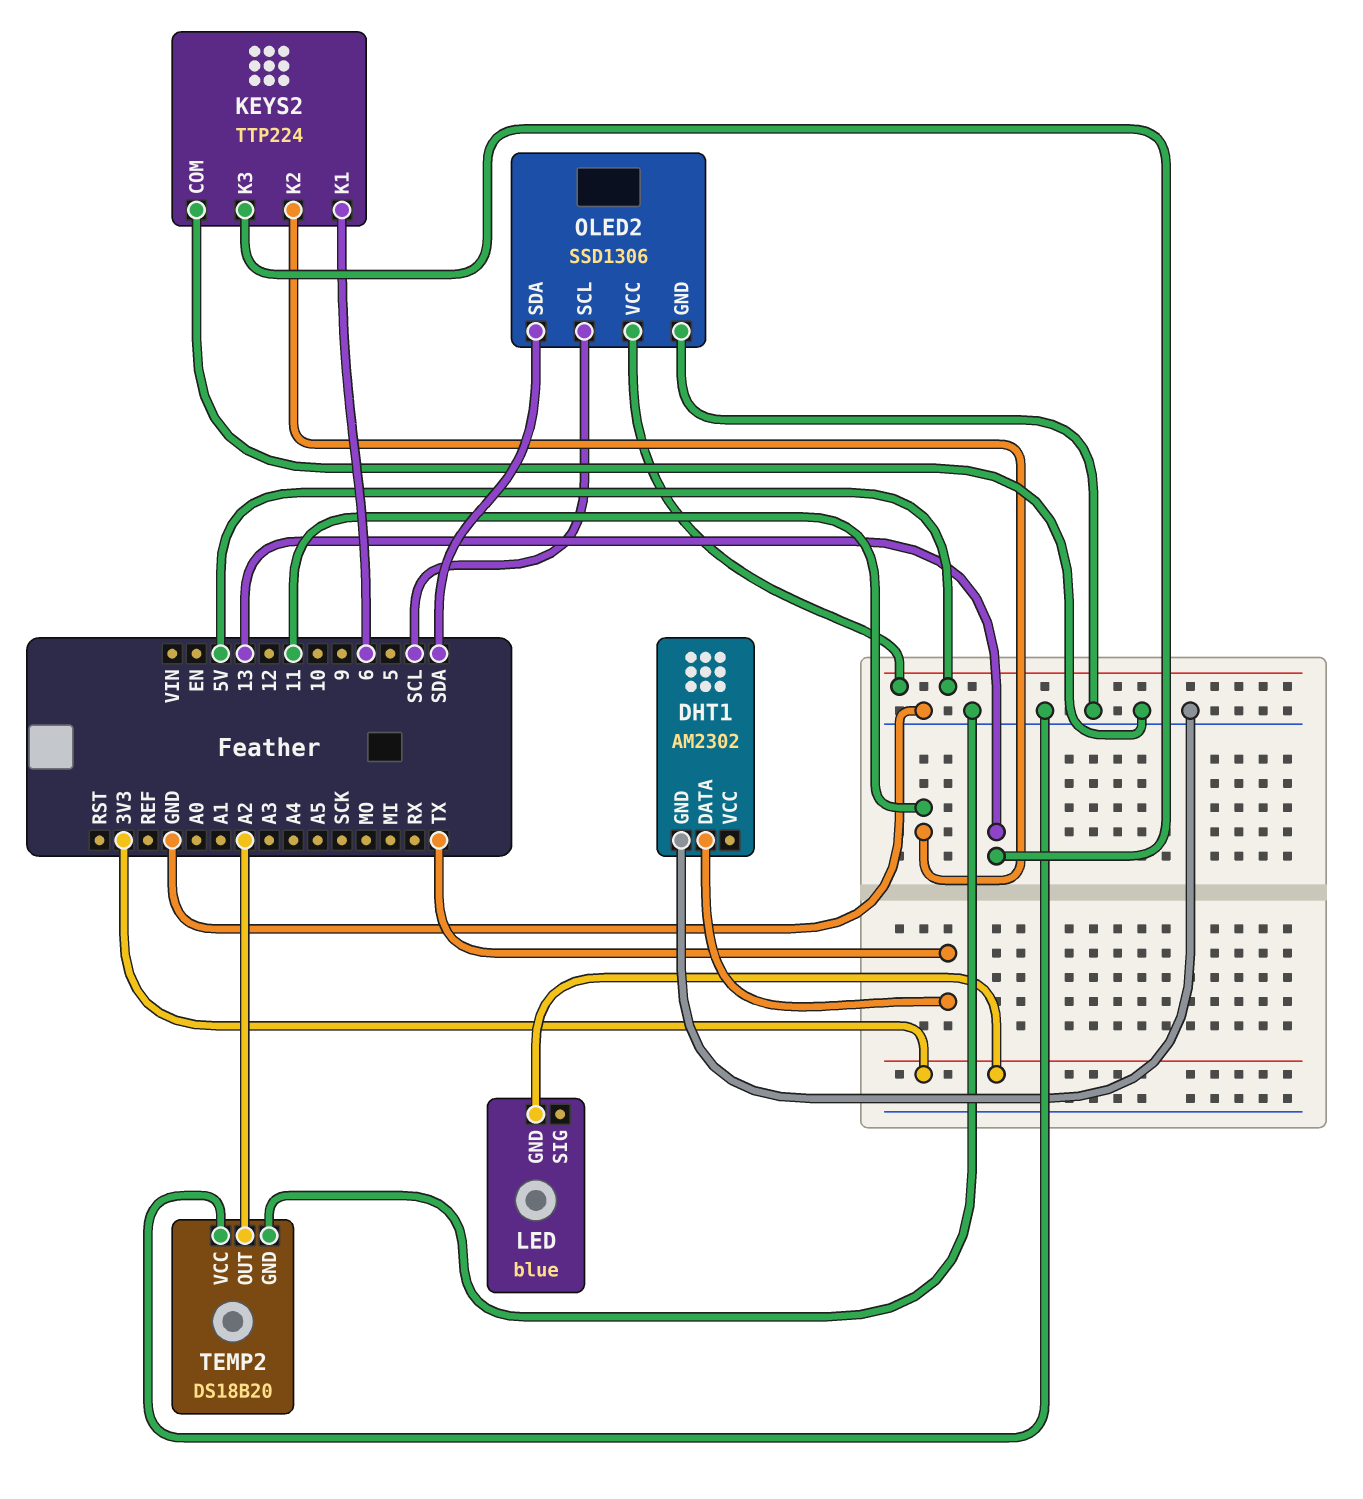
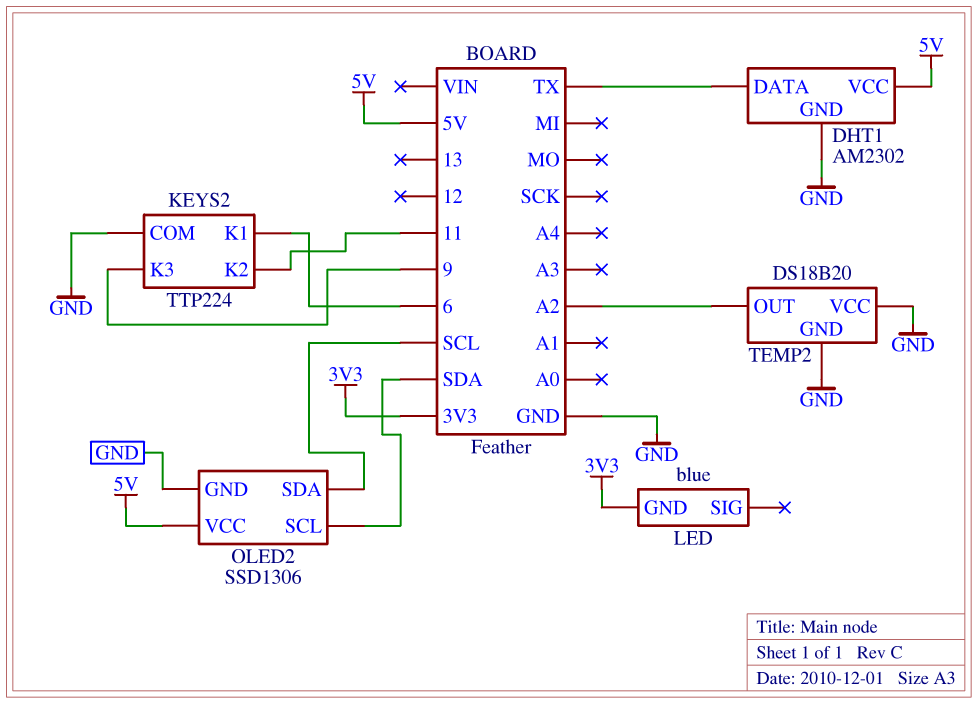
DHT1 pin VCC: none -> 5V
KEYS2 pin K3: 13 -> 9
OLED2 pin SCL: SCL -> SDA
OLED2 pin SDA: SDA -> SCL

